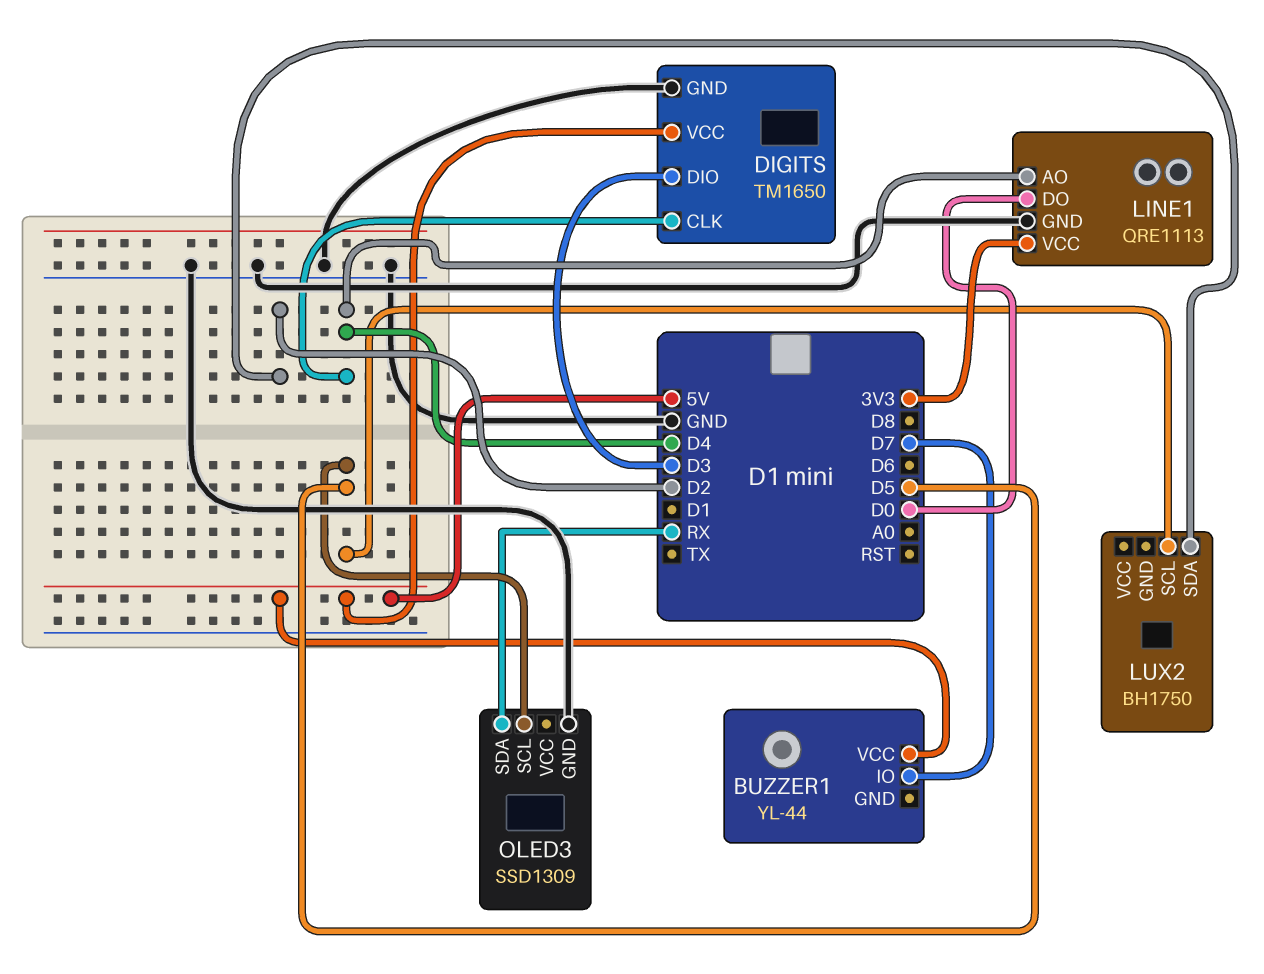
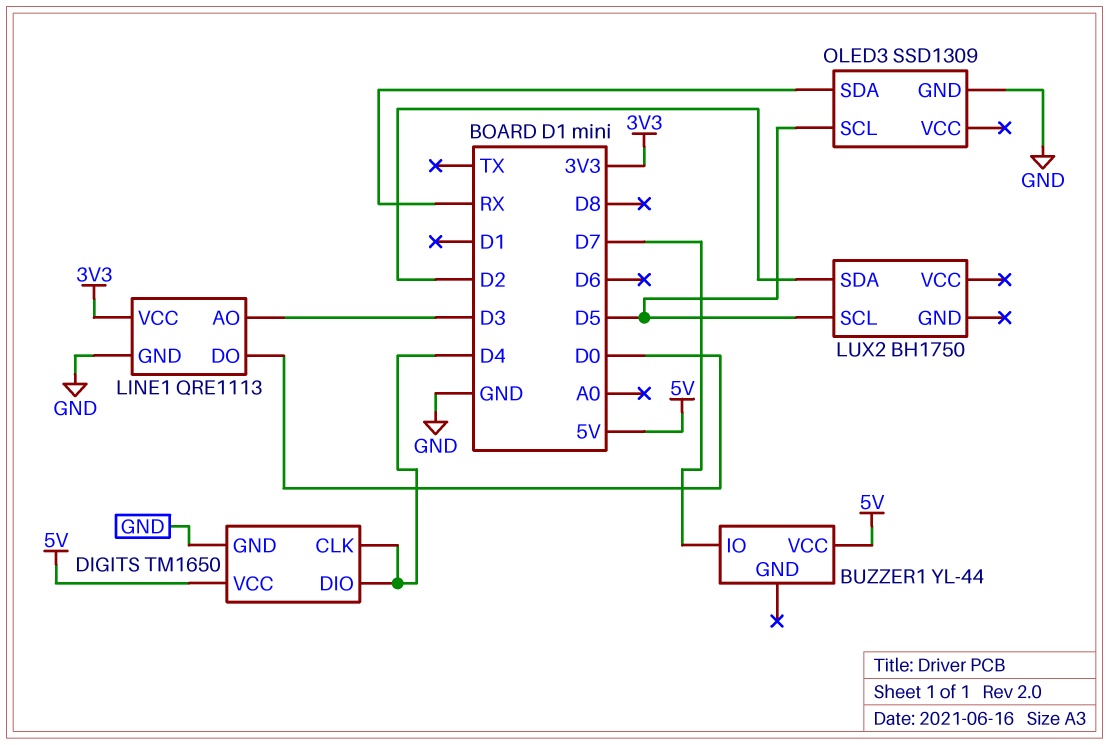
DIGITS pin DIO: D3 -> D4
LINE1 pin AO: D4 -> D3

